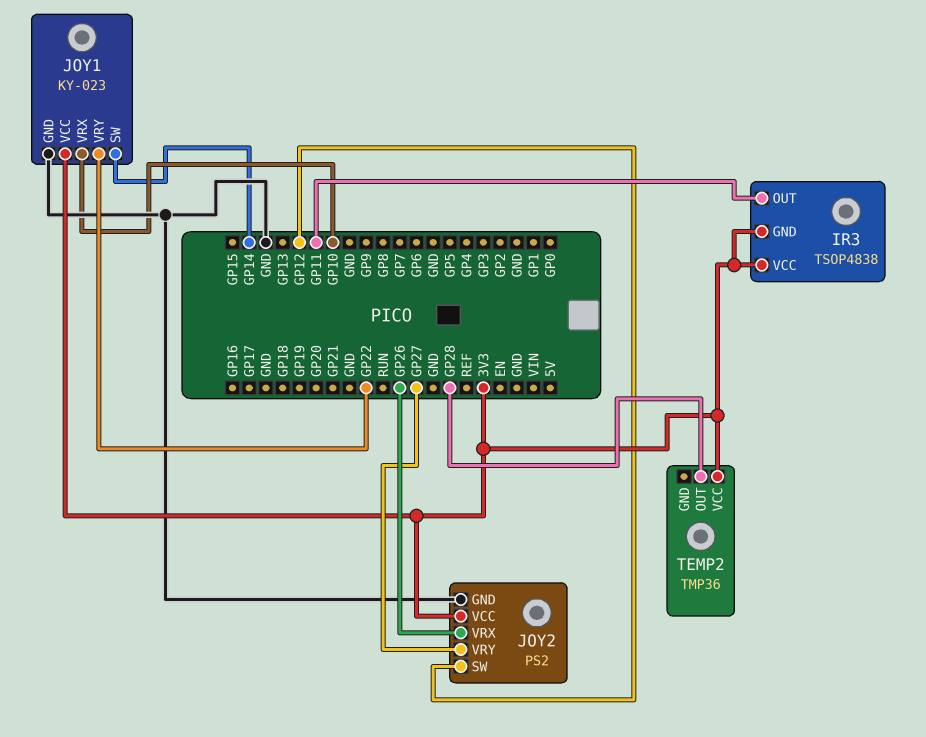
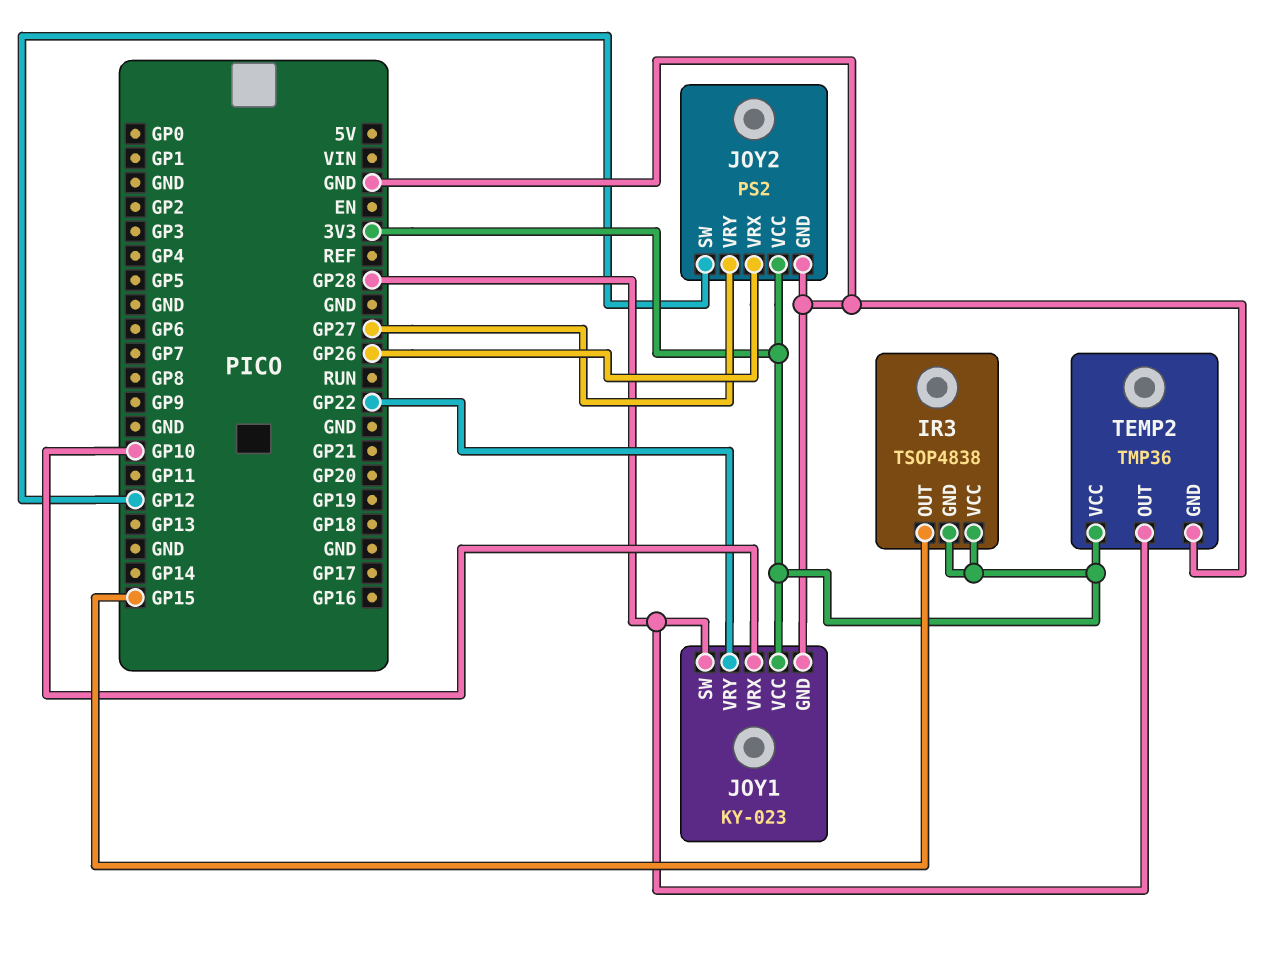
IR3 pin OUT: GP11 -> GP15
JOY1 pin SW: GP14 -> GP28
TEMP2 pin GND: none -> GND

